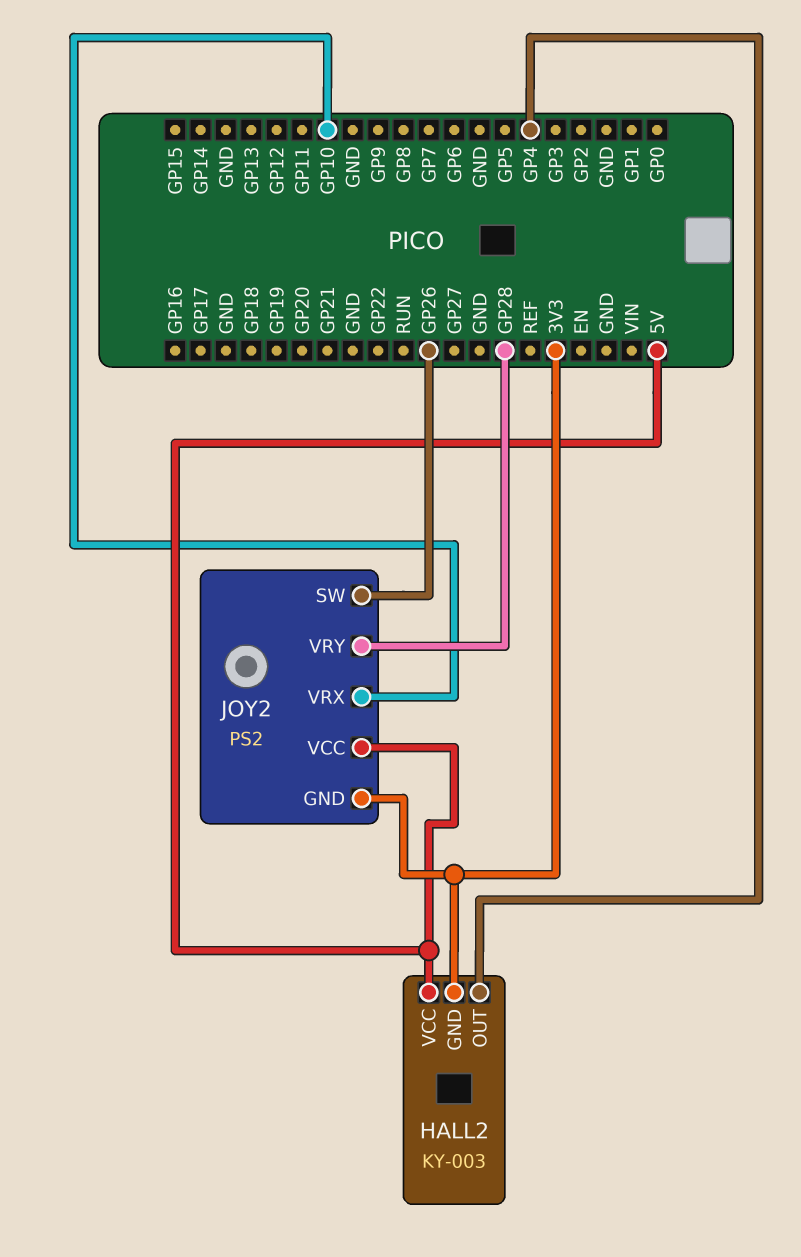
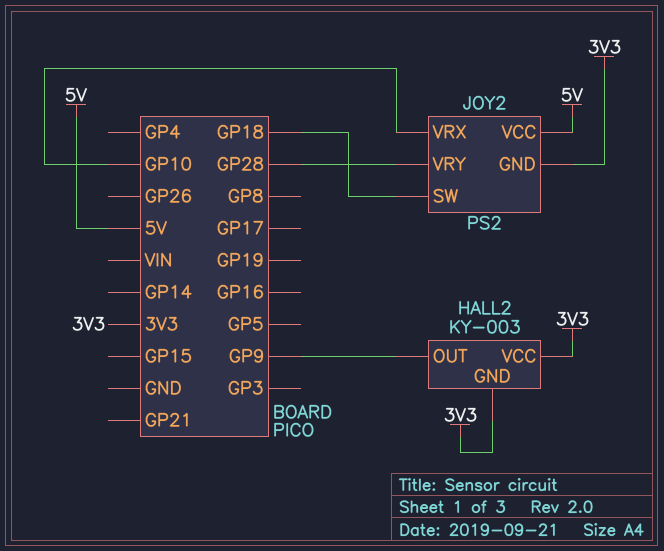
HALL2 pin OUT: GP4 -> GP9
HALL2 pin VCC: 5V -> 3V3
JOY2 pin SW: GP26 -> GP18

